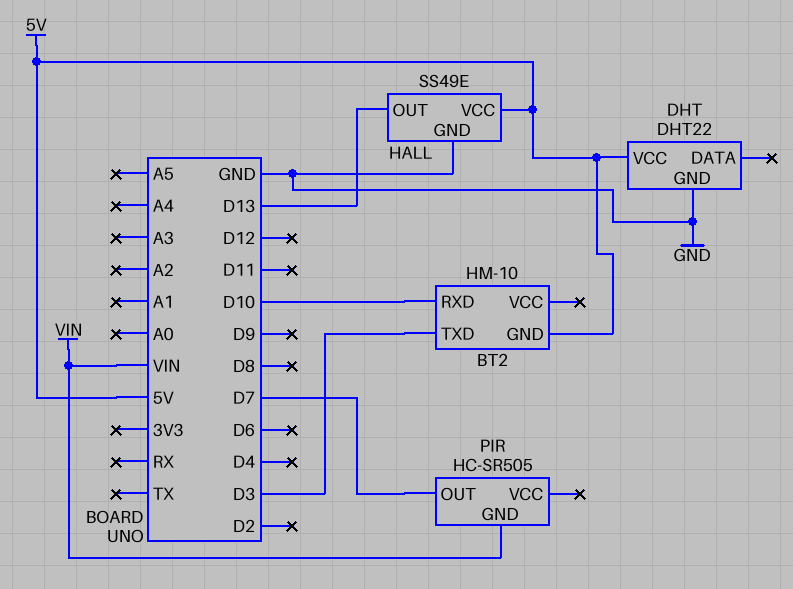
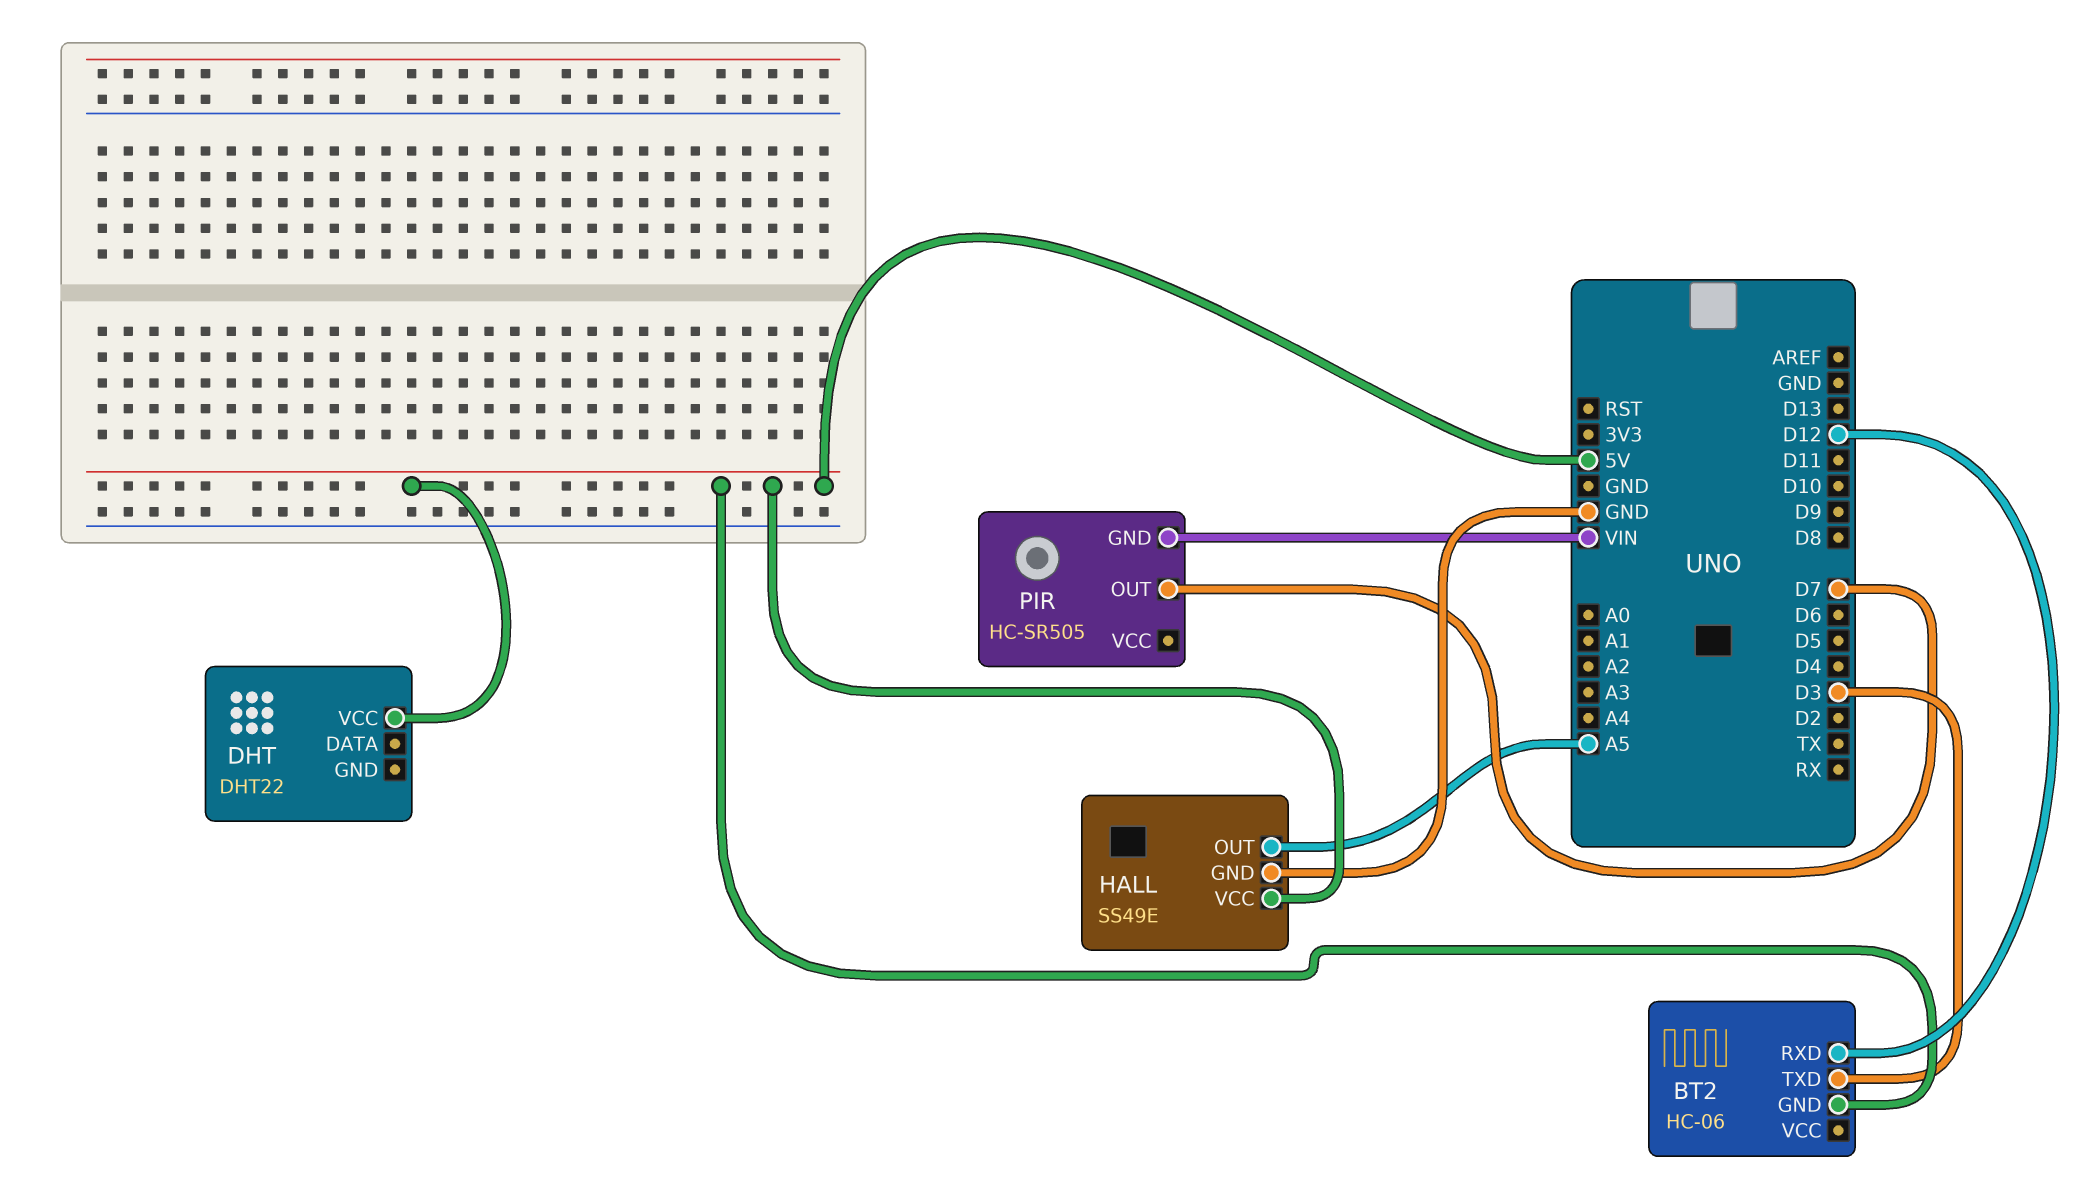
BT2: HM-10 -> HC-06
BT2 pin RXD: D10 -> D12
DHT pin GND: GND -> none
HALL pin OUT: D13 -> A5

